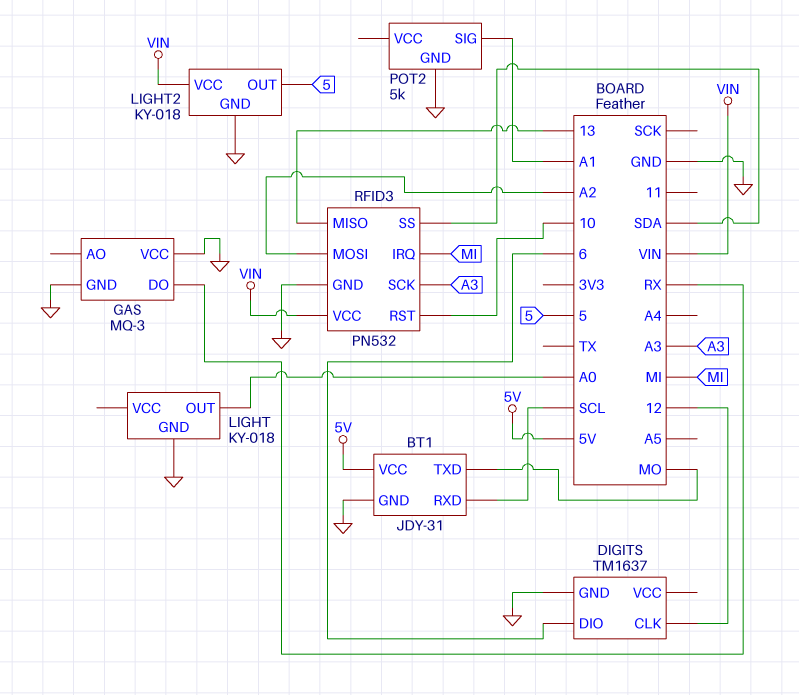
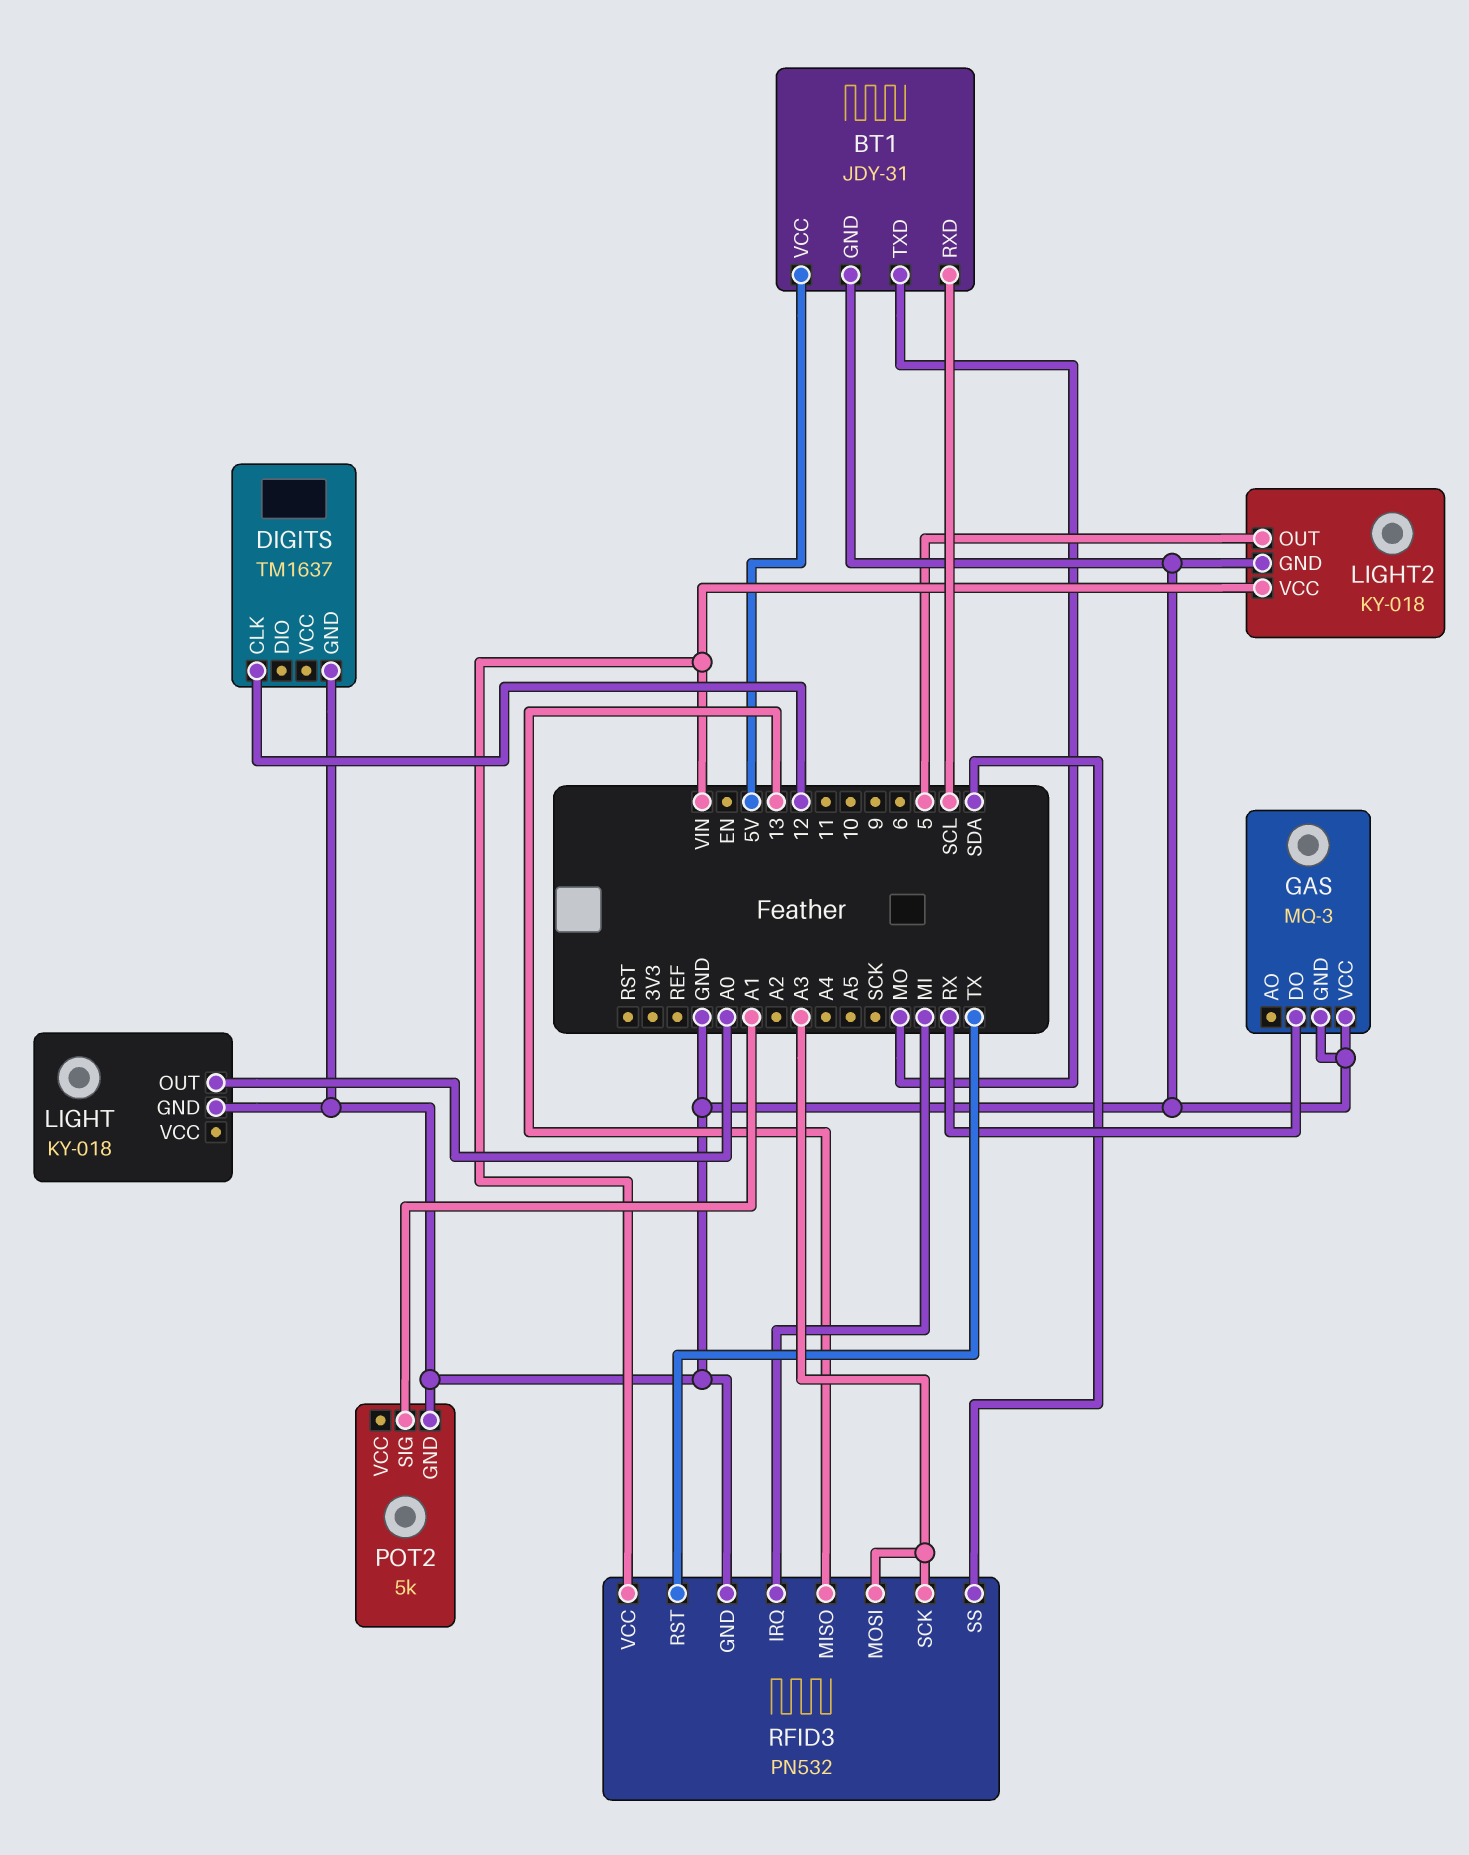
DIGITS pin DIO: 6 -> none
RFID3 pin MOSI: A2 -> A3
RFID3 pin RST: 10 -> TX

